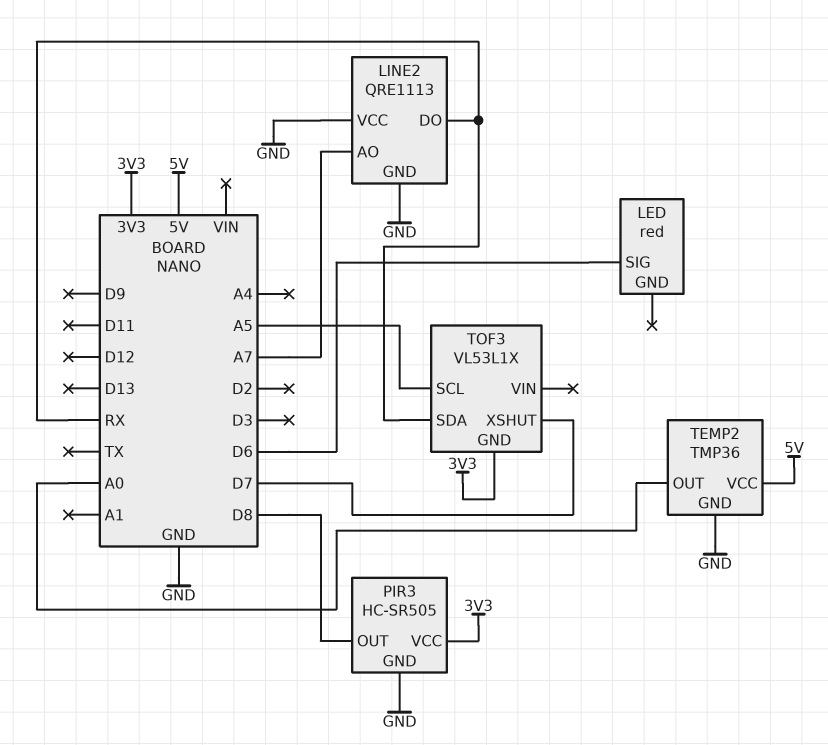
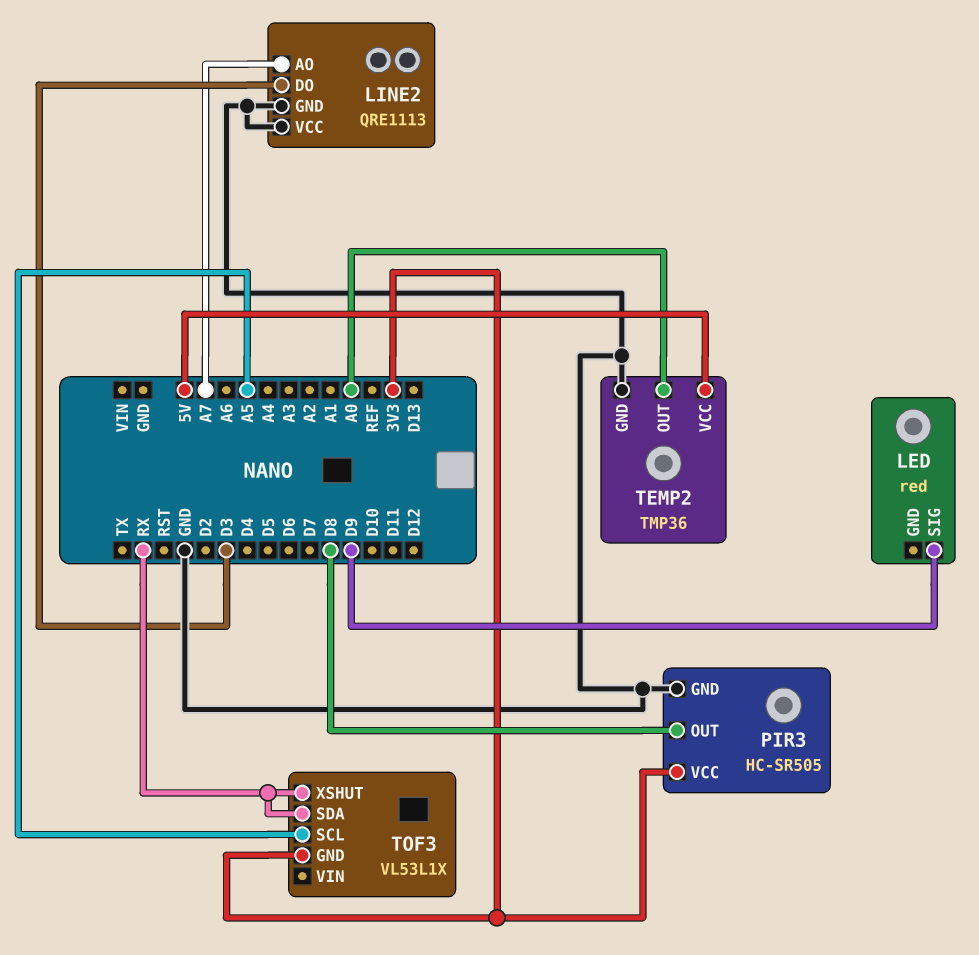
LED pin SIG: D6 -> D9
LINE2 pin DO: RX -> D3
TOF3 pin XSHUT: D7 -> RX

